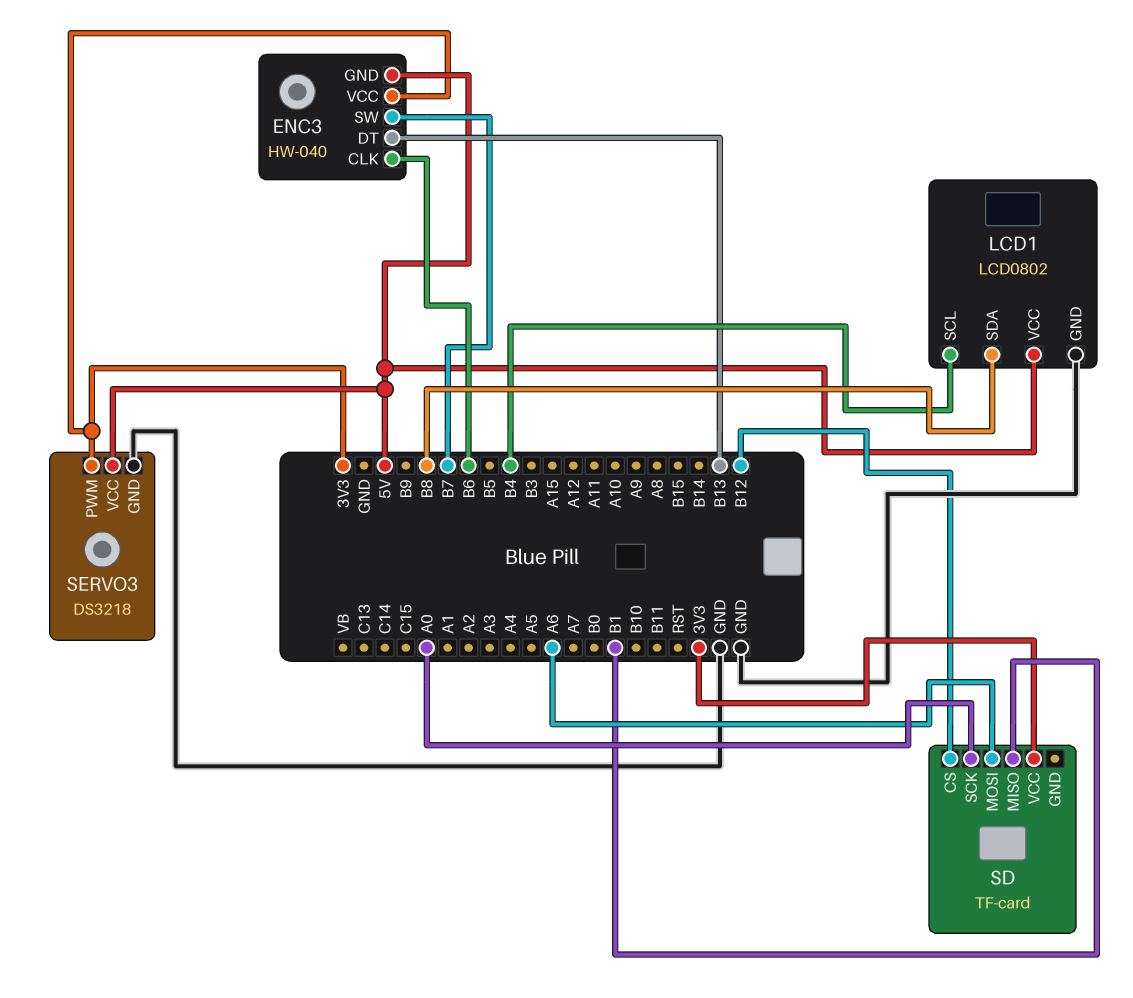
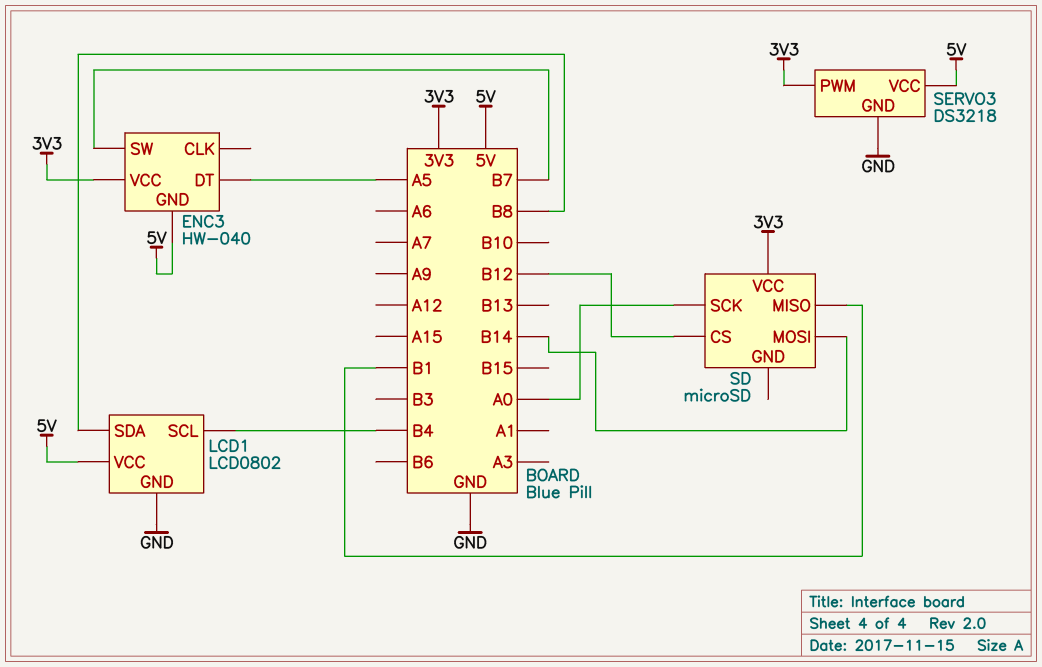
ENC3 pin CLK: B6 -> none
ENC3 pin DT: B13 -> A5
SD: TF-card -> microSD
SD pin MOSI: A6 -> B14

